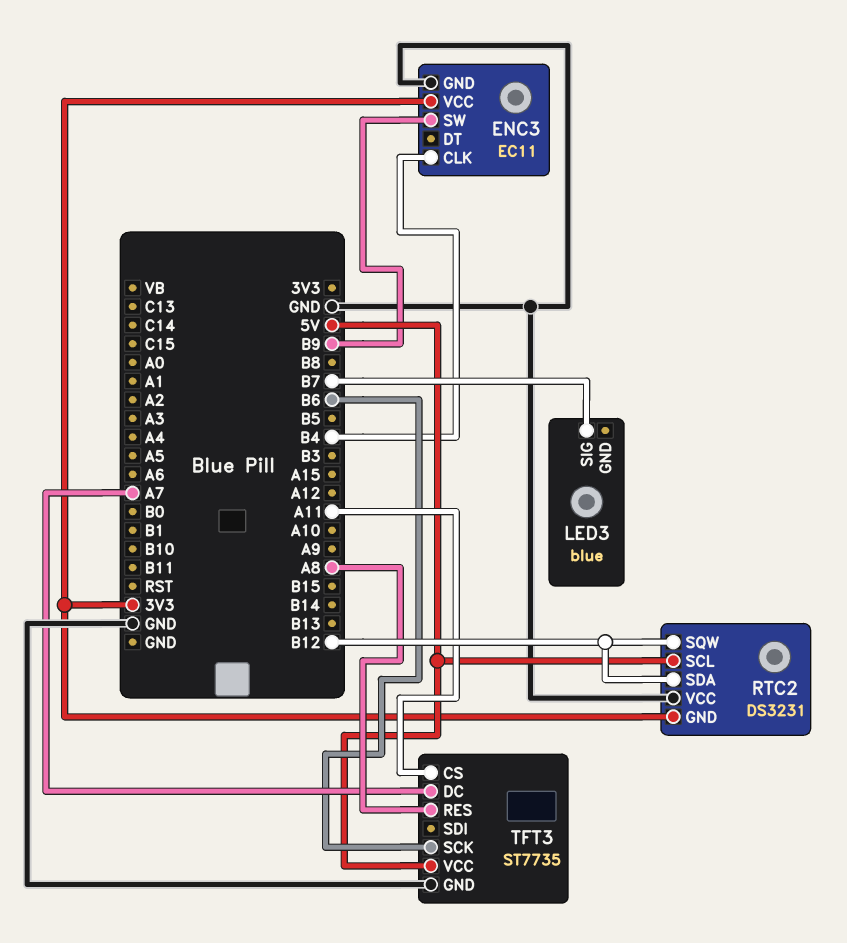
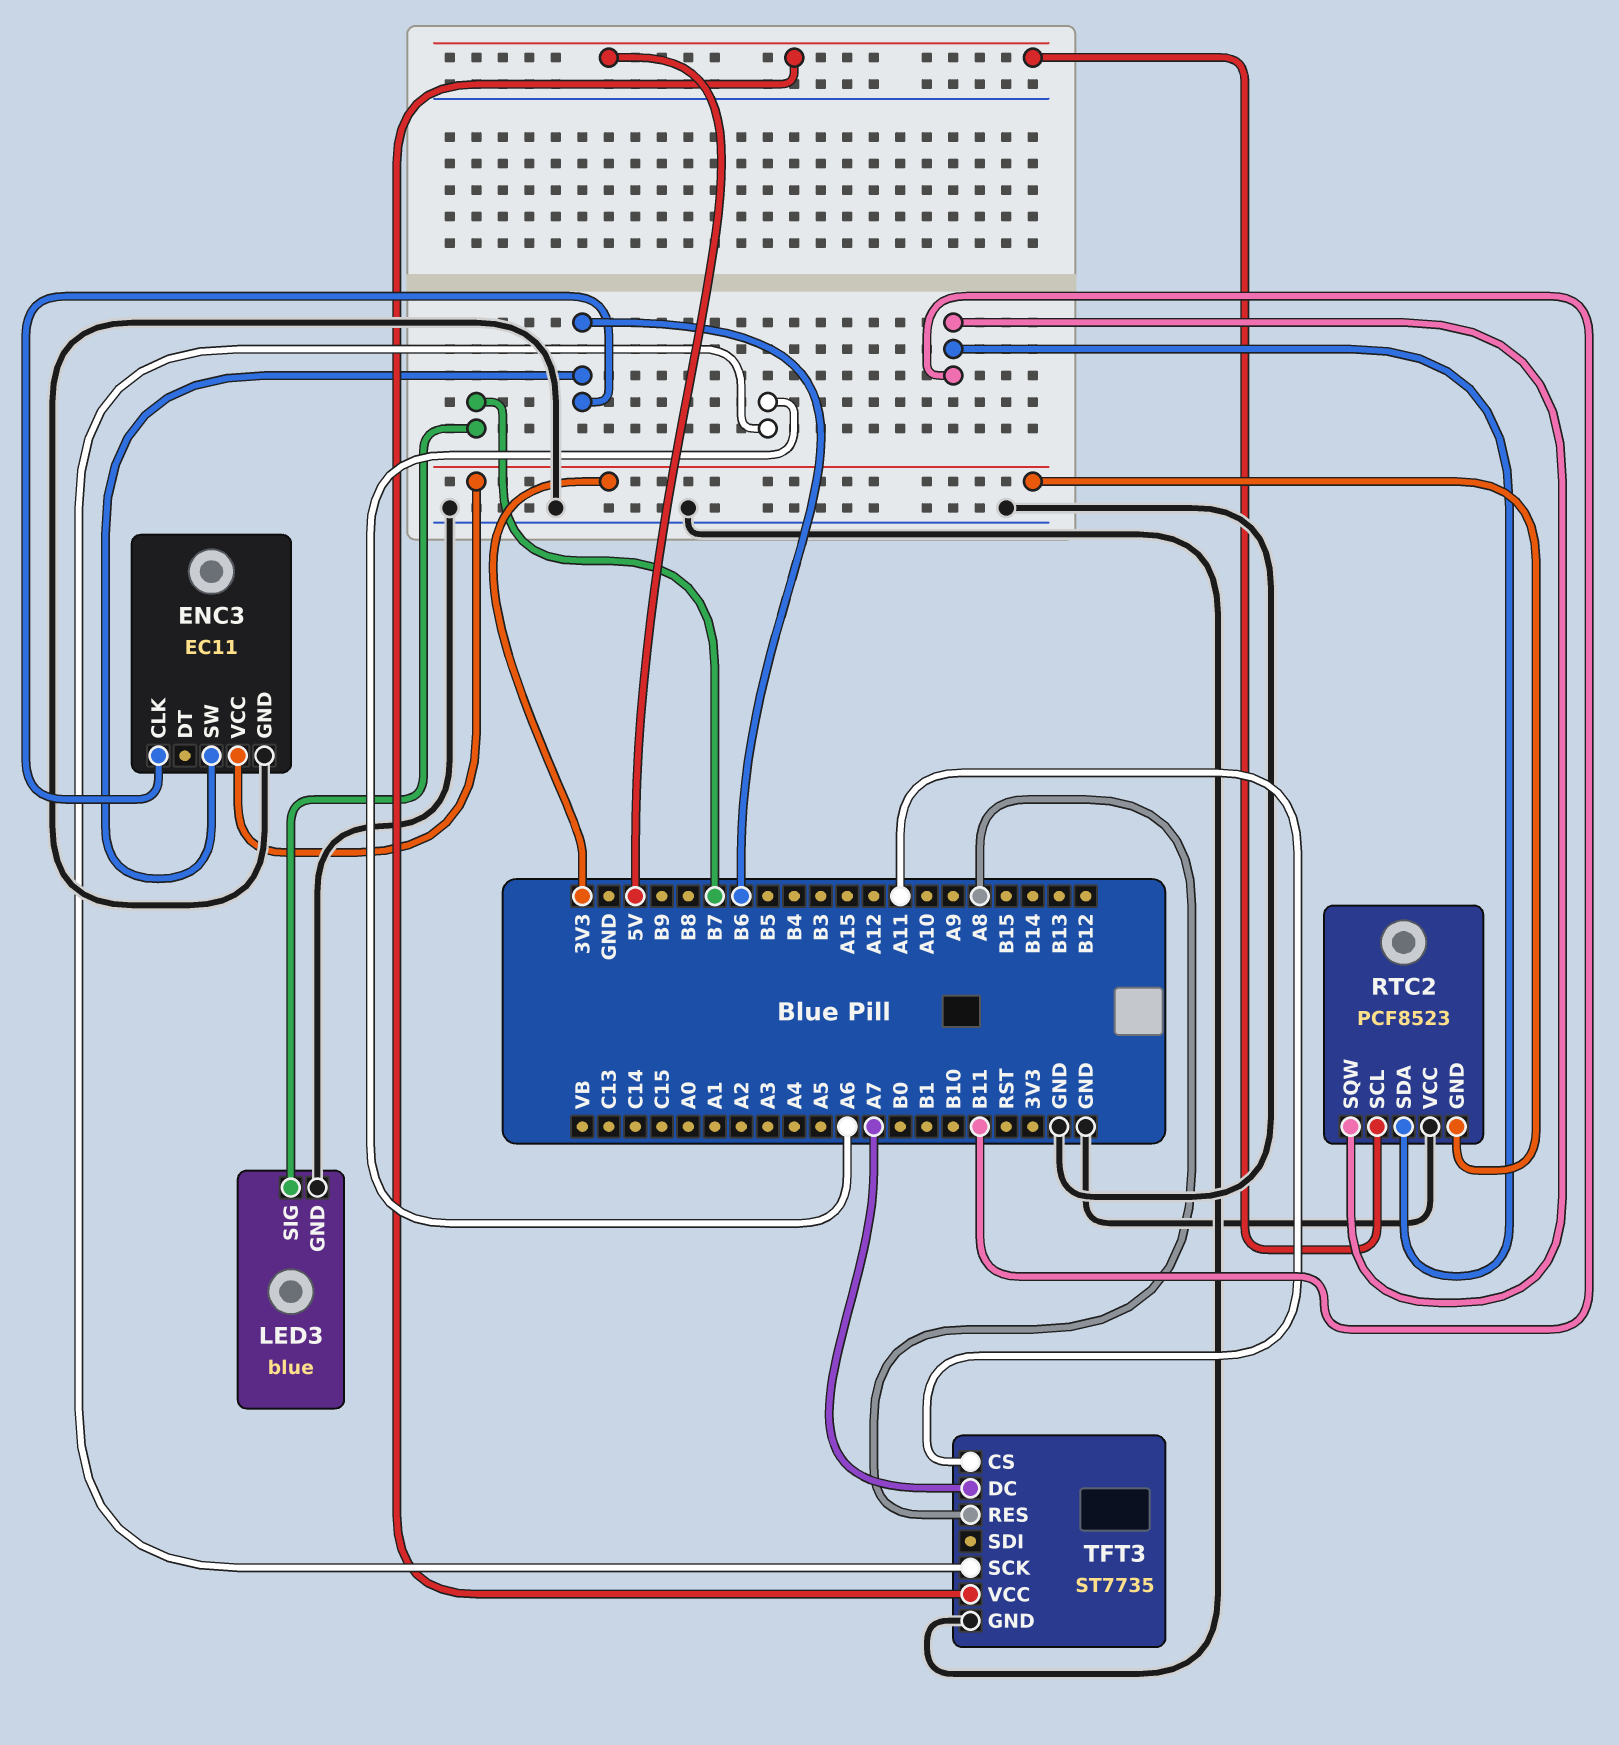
ENC3 pin CLK: B4 -> B6
ENC3 pin SW: B9 -> B6
LED3 pin GND: none -> GND
RTC2: DS3231 -> PCF8523
RTC2 pin SDA: B12 -> B11
RTC2 pin SQW: B12 -> B11
TFT3 pin SCK: B6 -> A6

